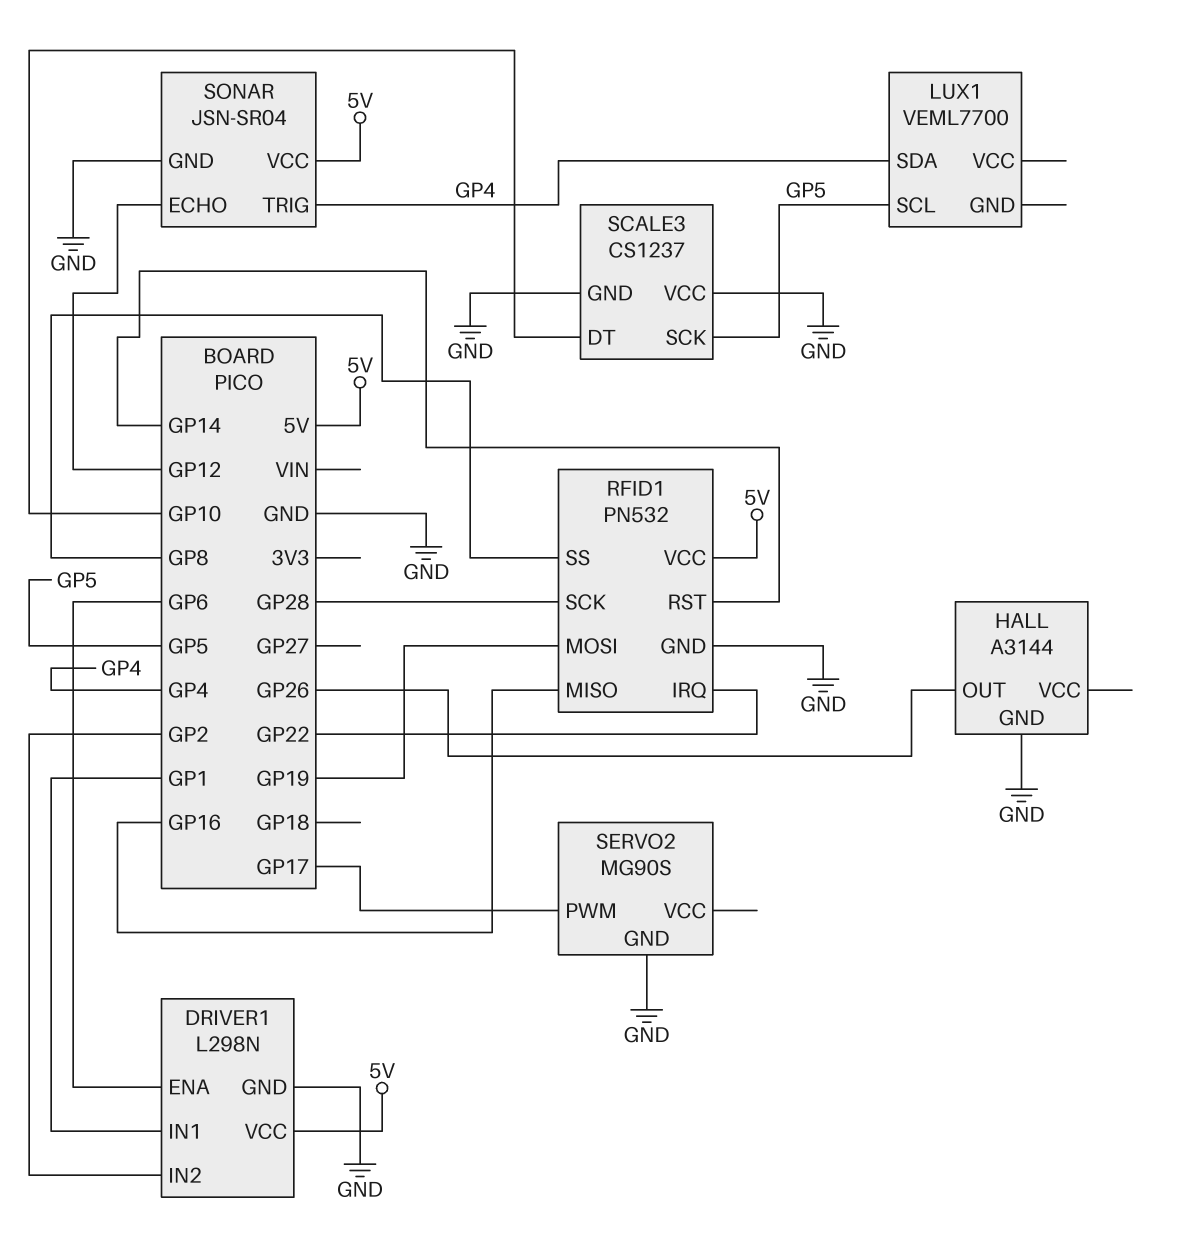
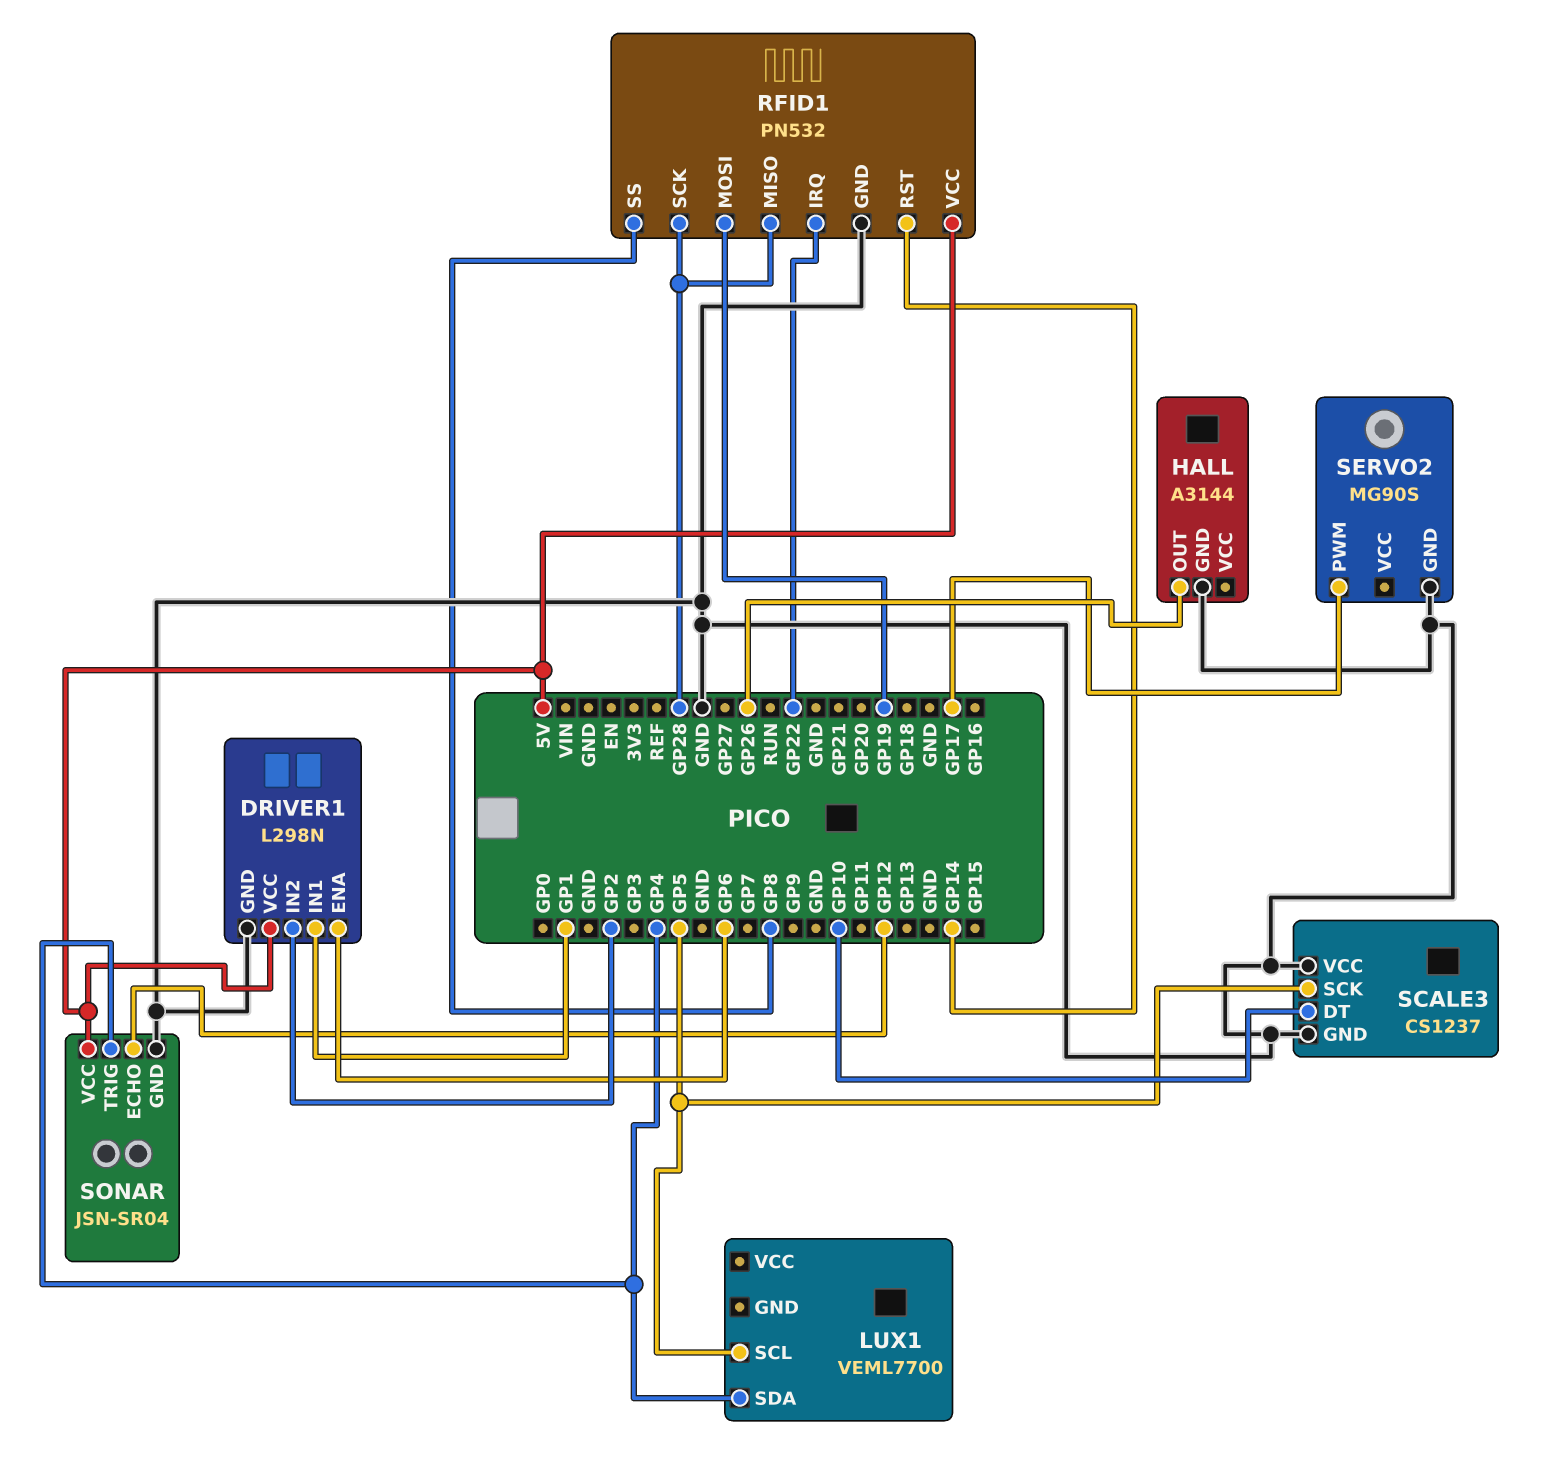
RFID1 pin MISO: GP16 -> GP28

